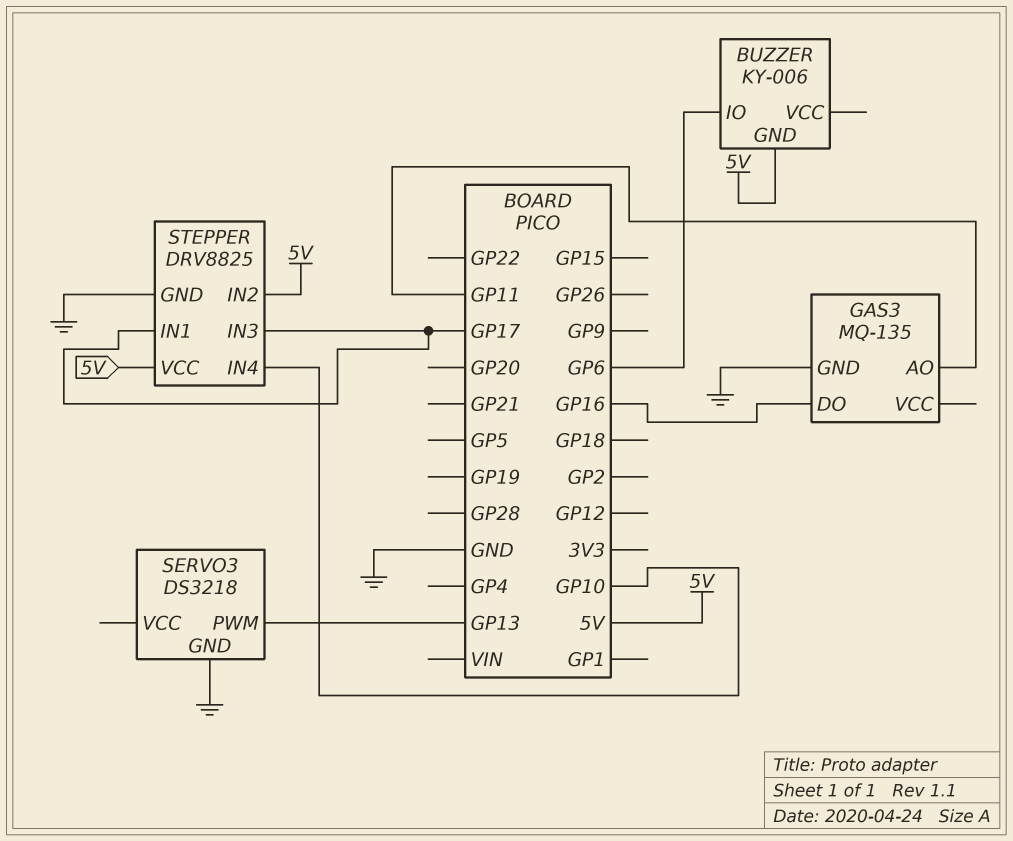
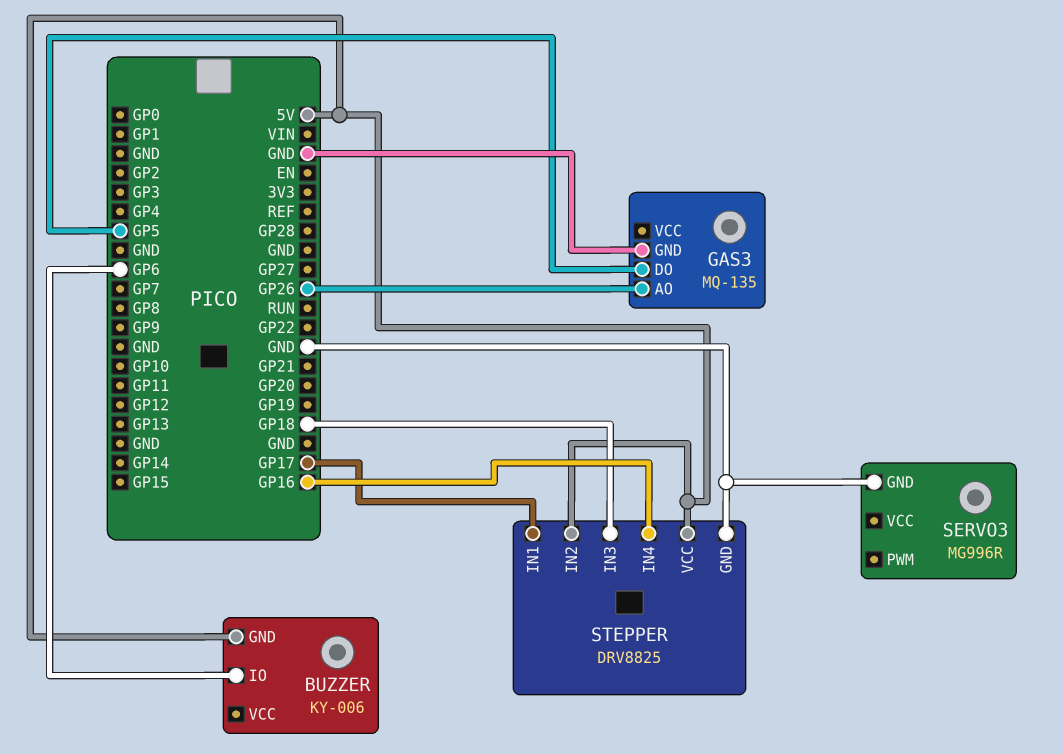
GAS3 pin AO: GP11 -> GP26
GAS3 pin DO: GP16 -> GP5
SERVO3: DS3218 -> MG996R
SERVO3 pin PWM: GP13 -> none
STEPPER pin IN3: GP17 -> GP18
STEPPER pin IN4: GP10 -> GP16

